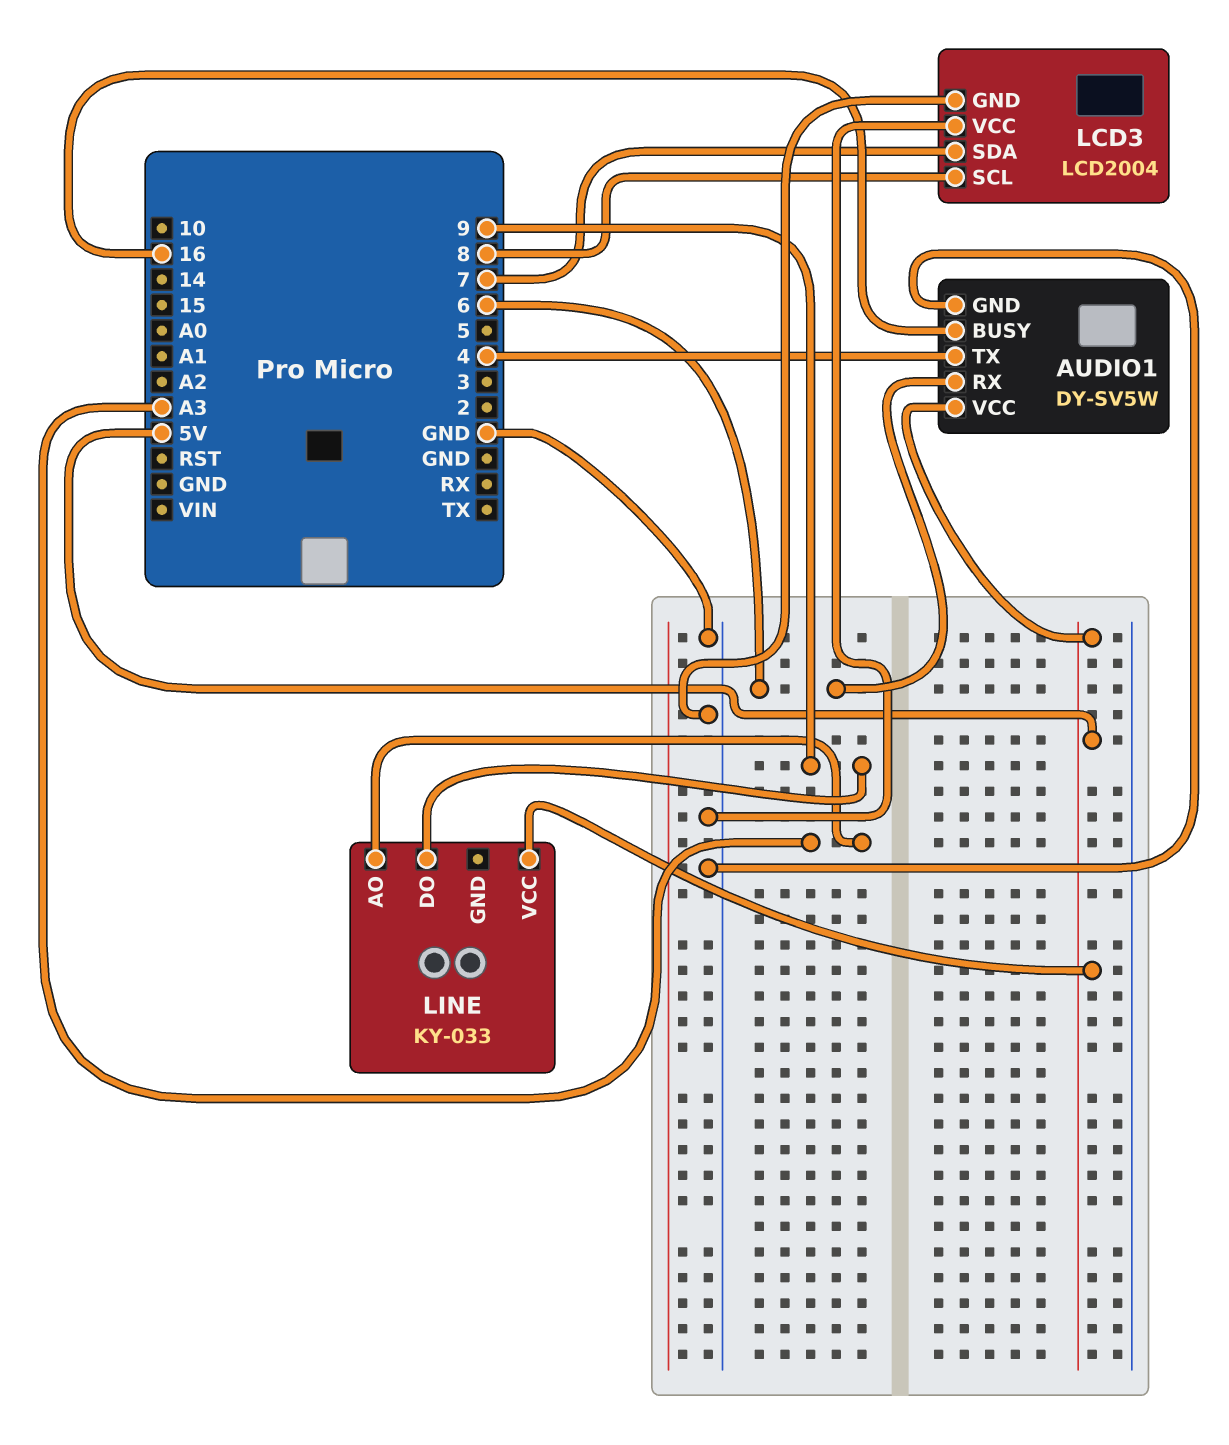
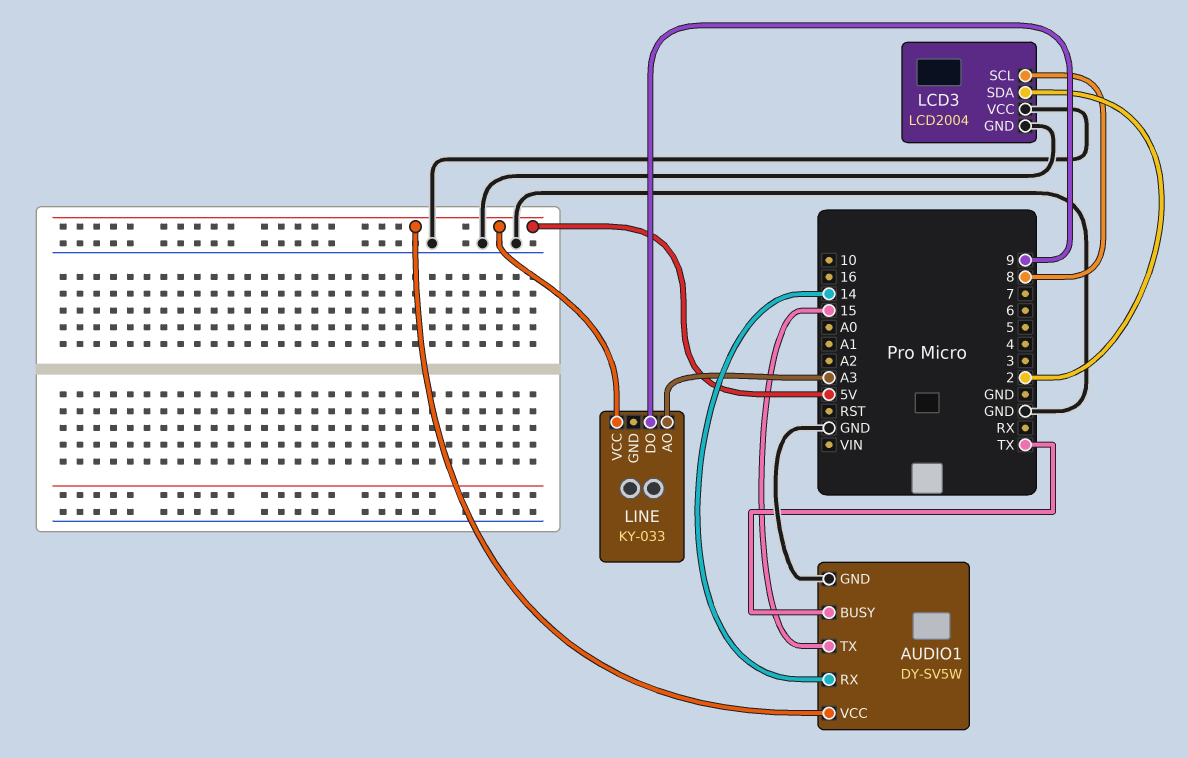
AUDIO1 pin BUSY: 16 -> TX
AUDIO1 pin RX: 6 -> 14
AUDIO1 pin TX: 4 -> 15
LCD3 pin SDA: 7 -> 2

